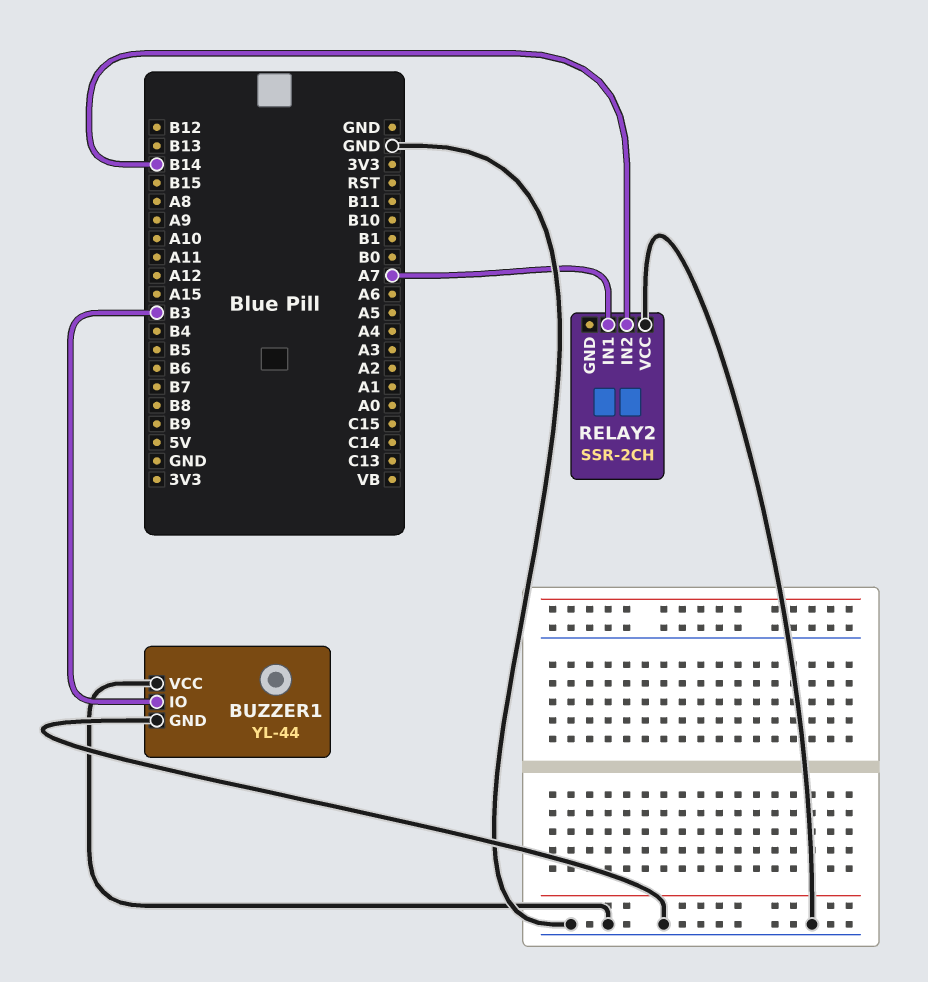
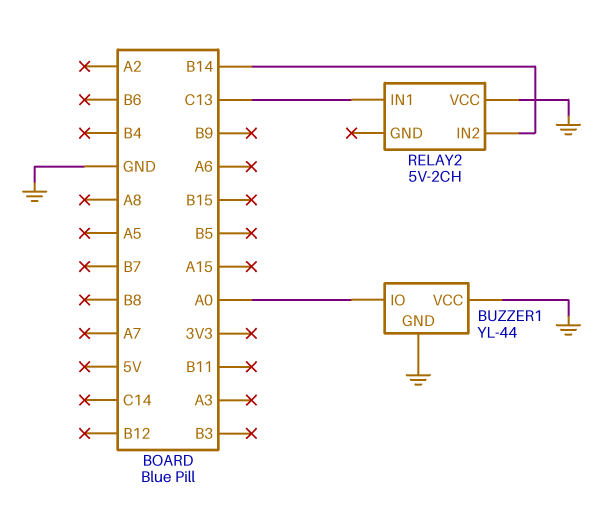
BUZZER1 pin IO: B3 -> A0
RELAY2: SSR-2CH -> 5V-2CH
RELAY2 pin IN1: A7 -> C13

